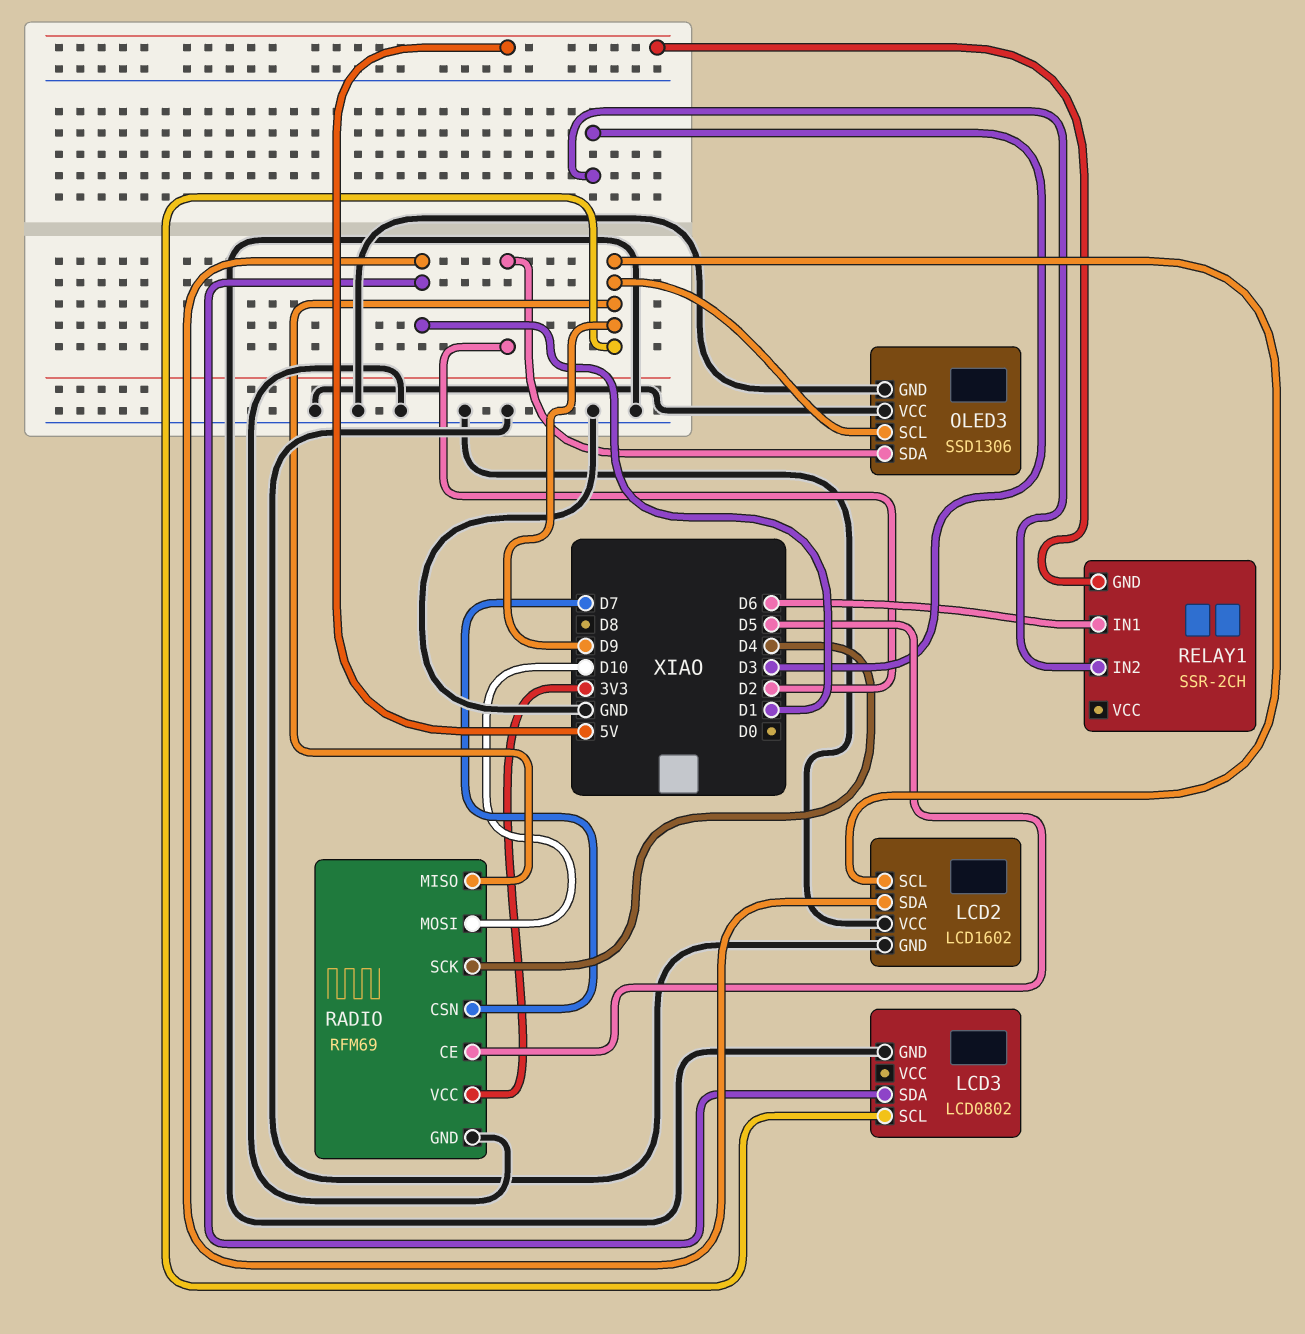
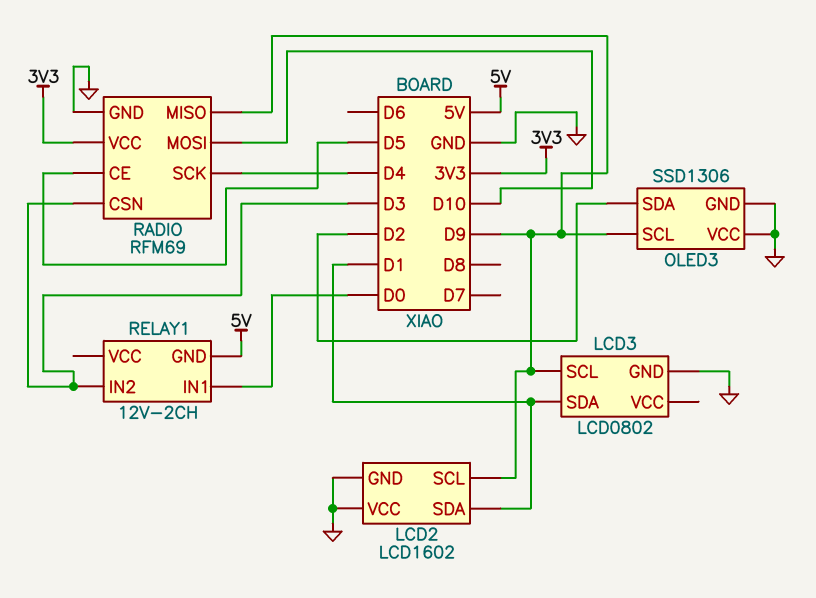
RADIO pin CSN: D7 -> D3
RELAY1: SSR-2CH -> 12V-2CH
RELAY1 pin IN1: D6 -> D0

